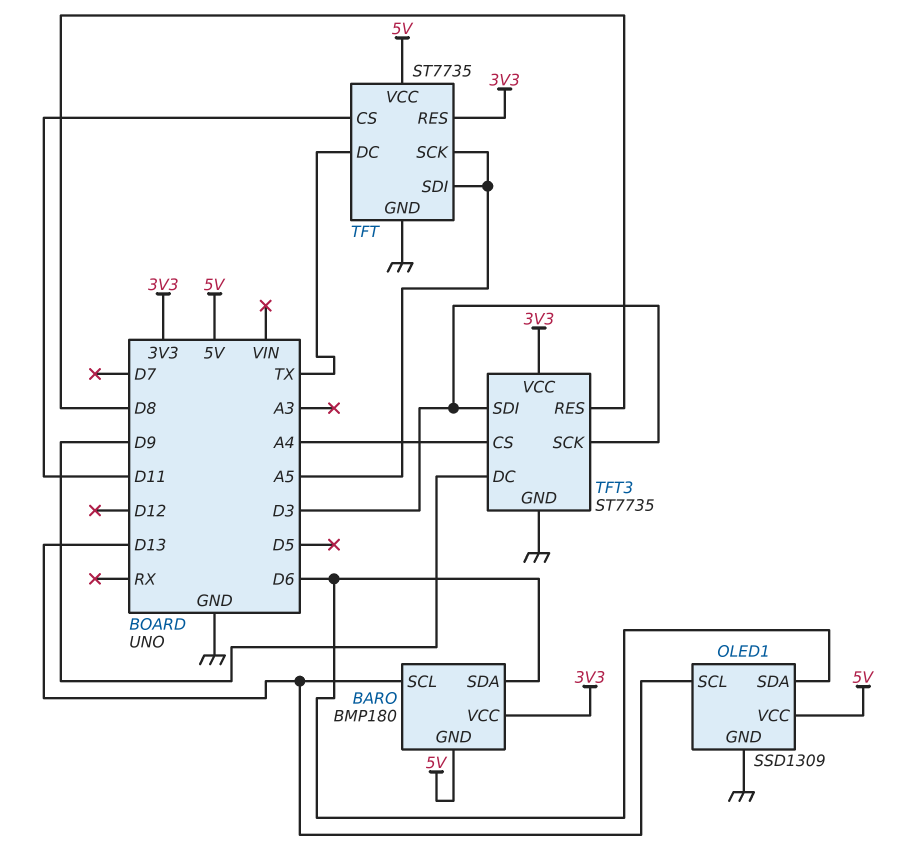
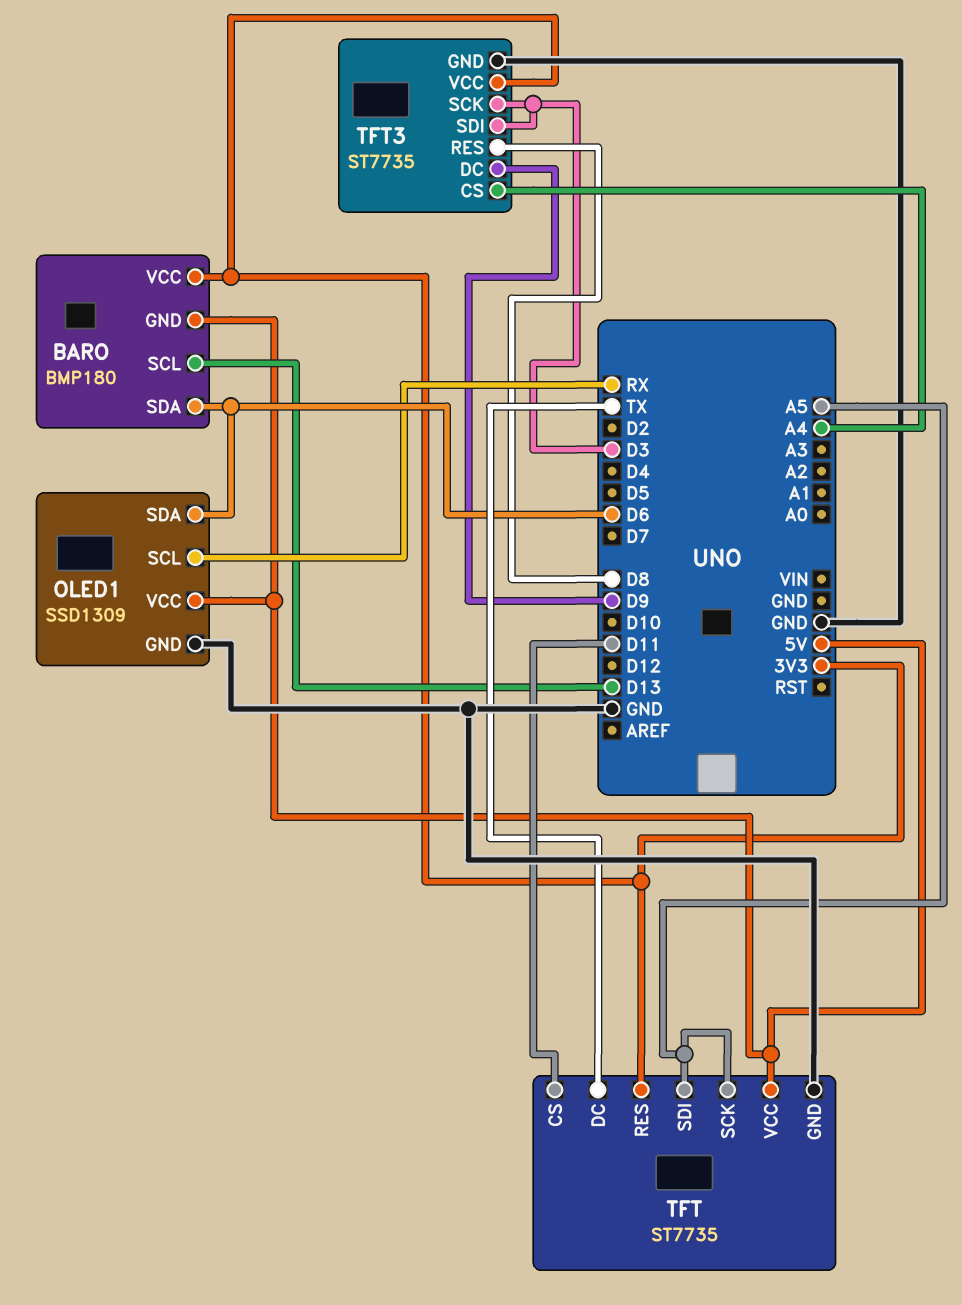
OLED1 pin SCL: D13 -> RX

